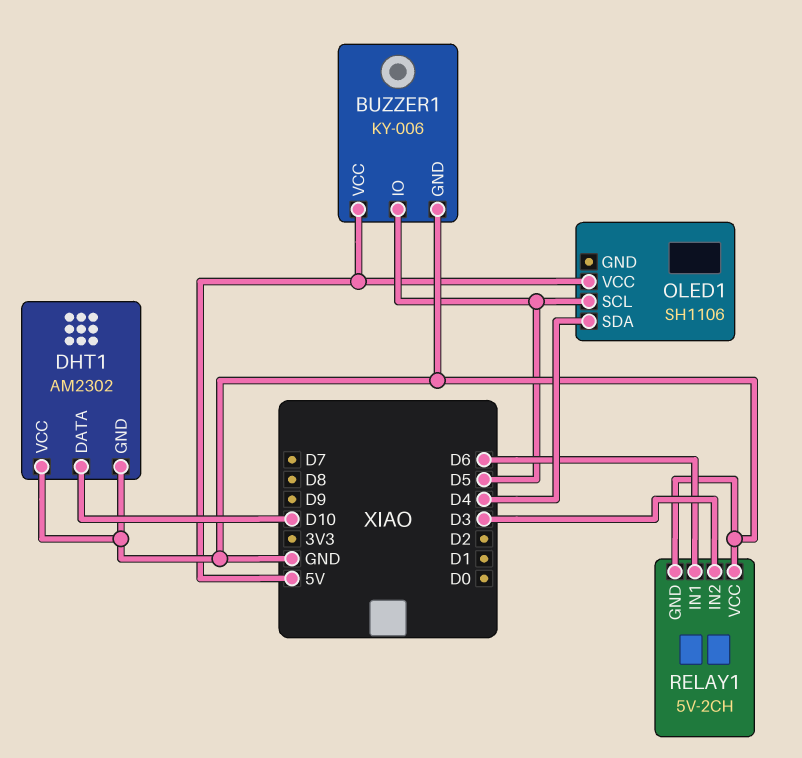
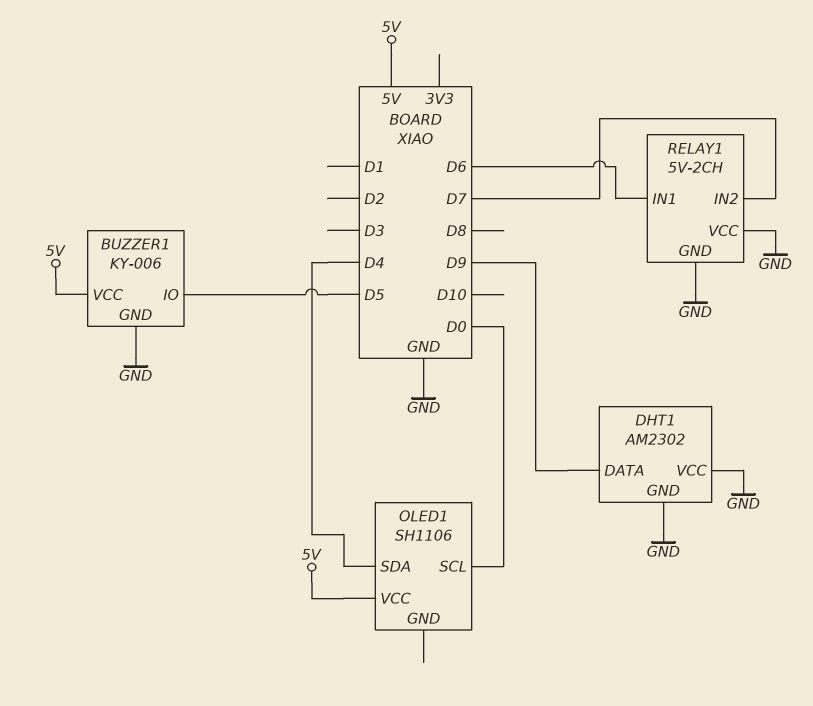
DHT1 pin DATA: D10 -> D9
OLED1 pin SCL: D5 -> D0
RELAY1 pin IN2: D3 -> D7

